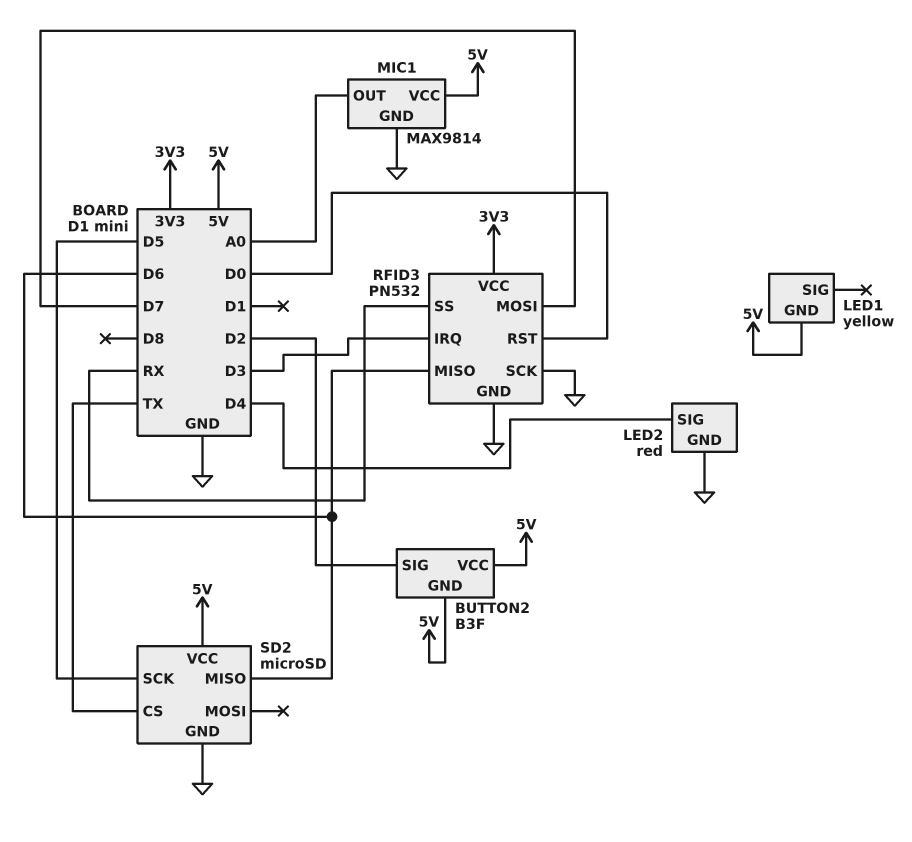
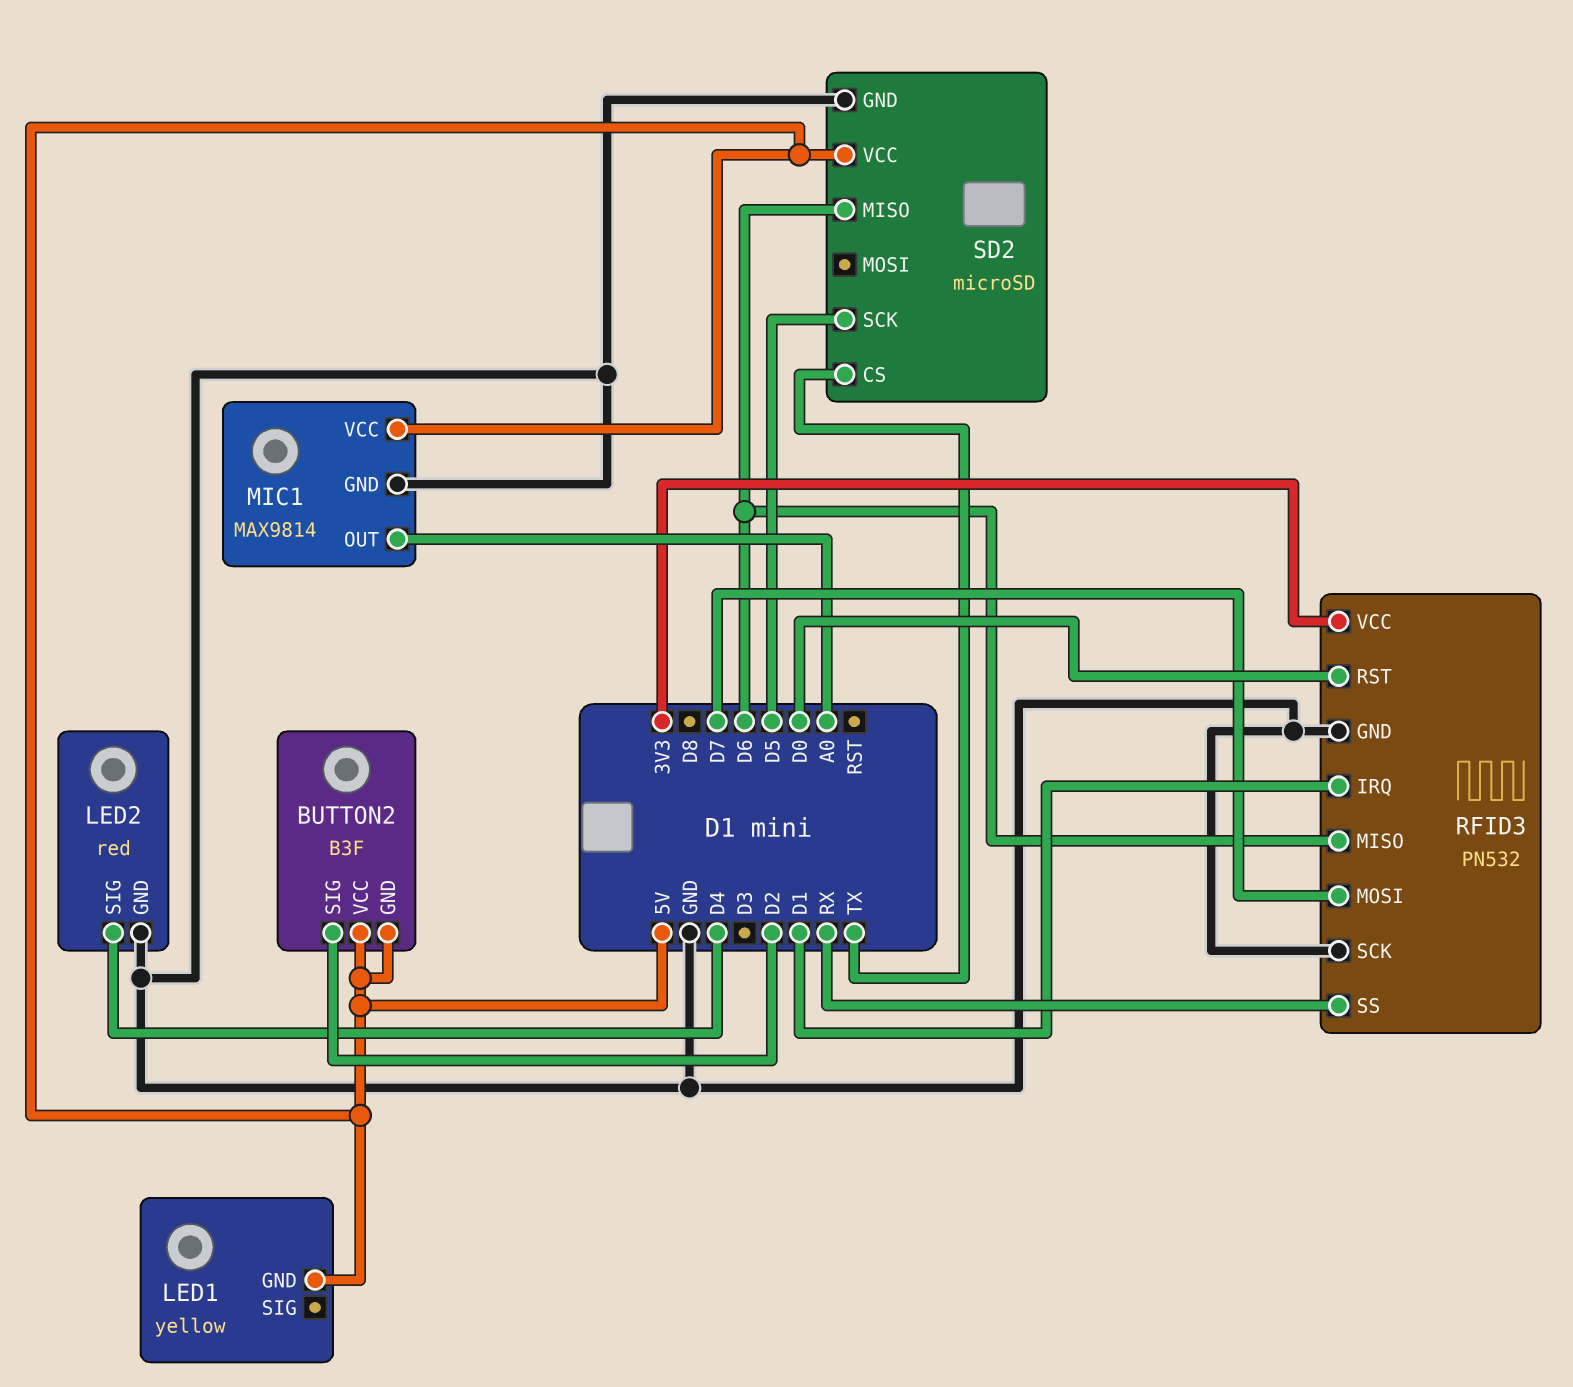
RFID3 pin IRQ: D3 -> D1

